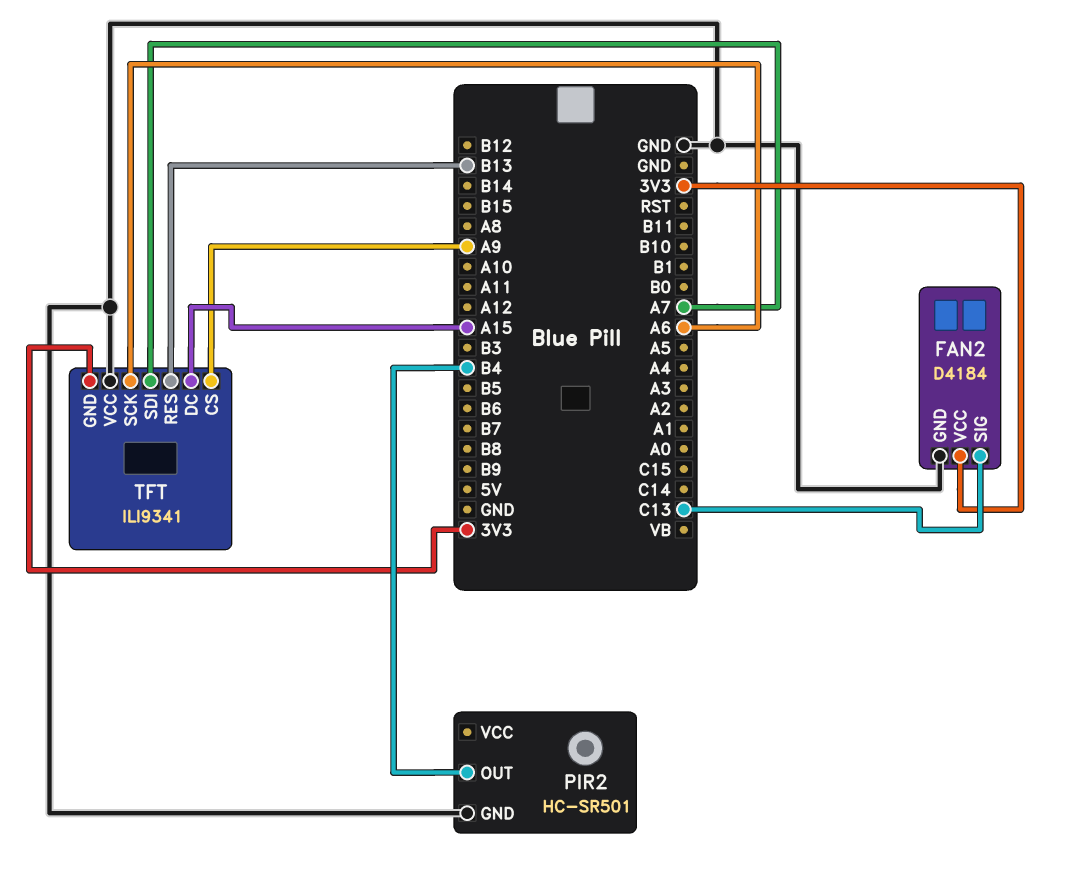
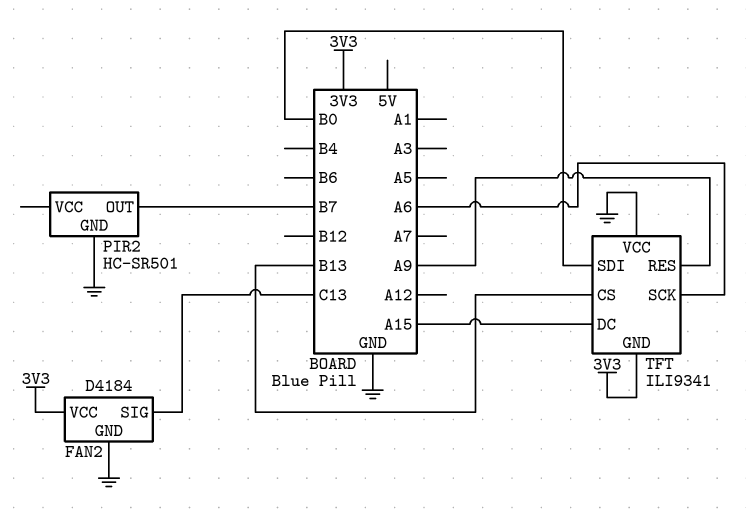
PIR2 pin OUT: B4 -> B7
TFT pin CS: A9 -> B13
TFT pin RES: B13 -> A9
TFT pin SDI: A7 -> B0

